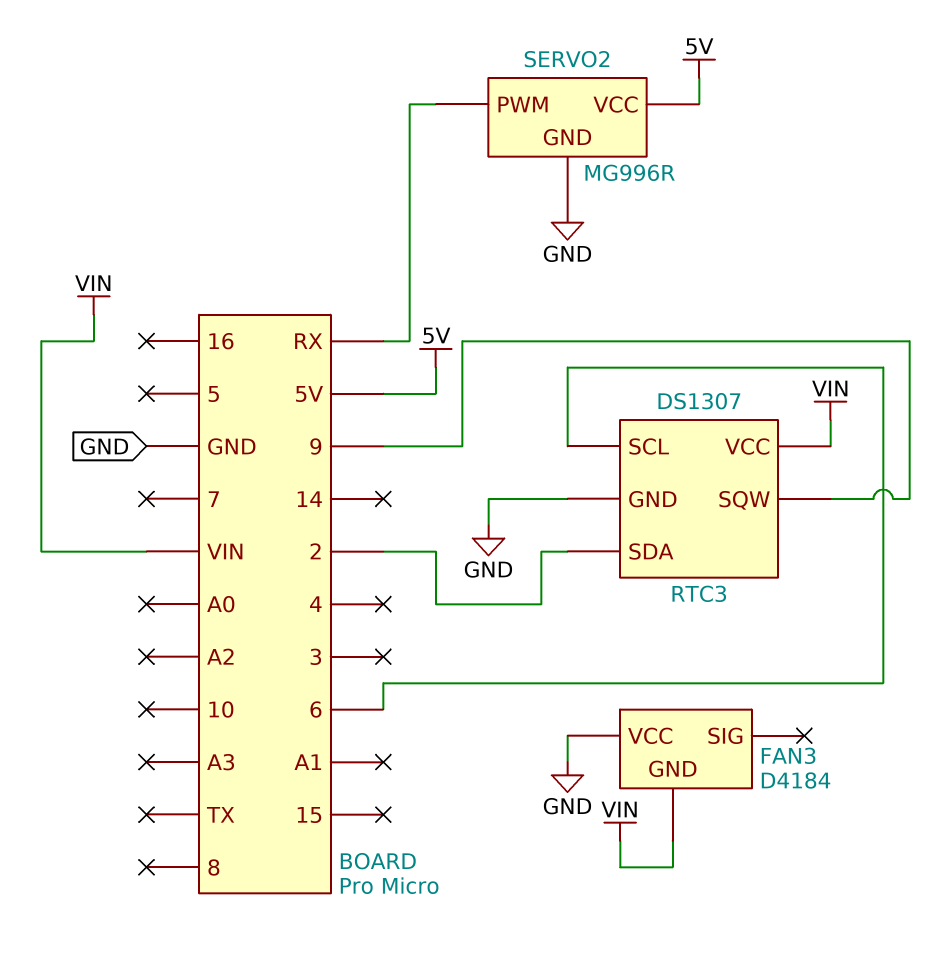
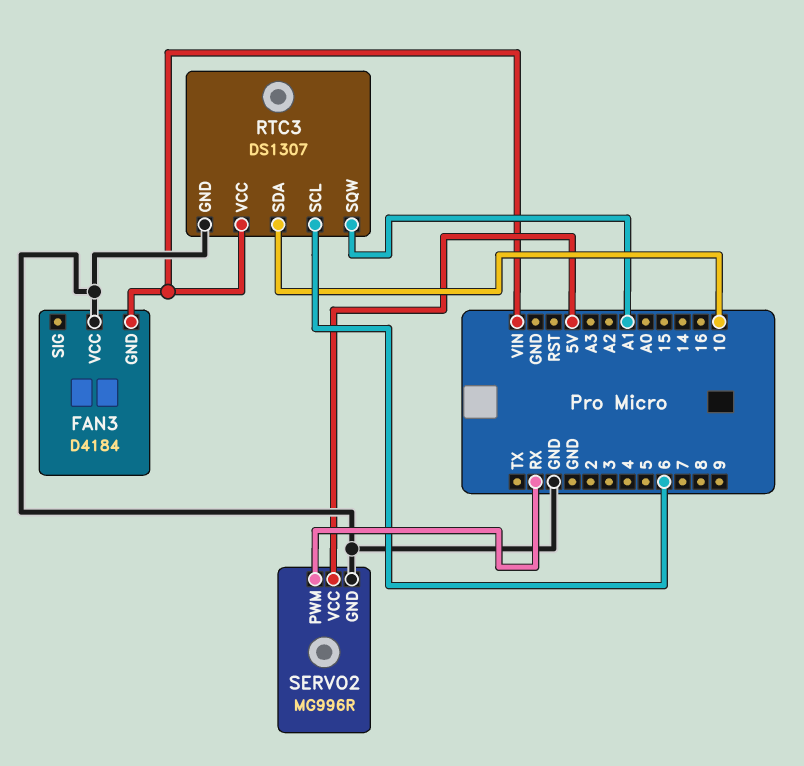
RTC3 pin SDA: 2 -> 10
RTC3 pin SQW: 9 -> A1

